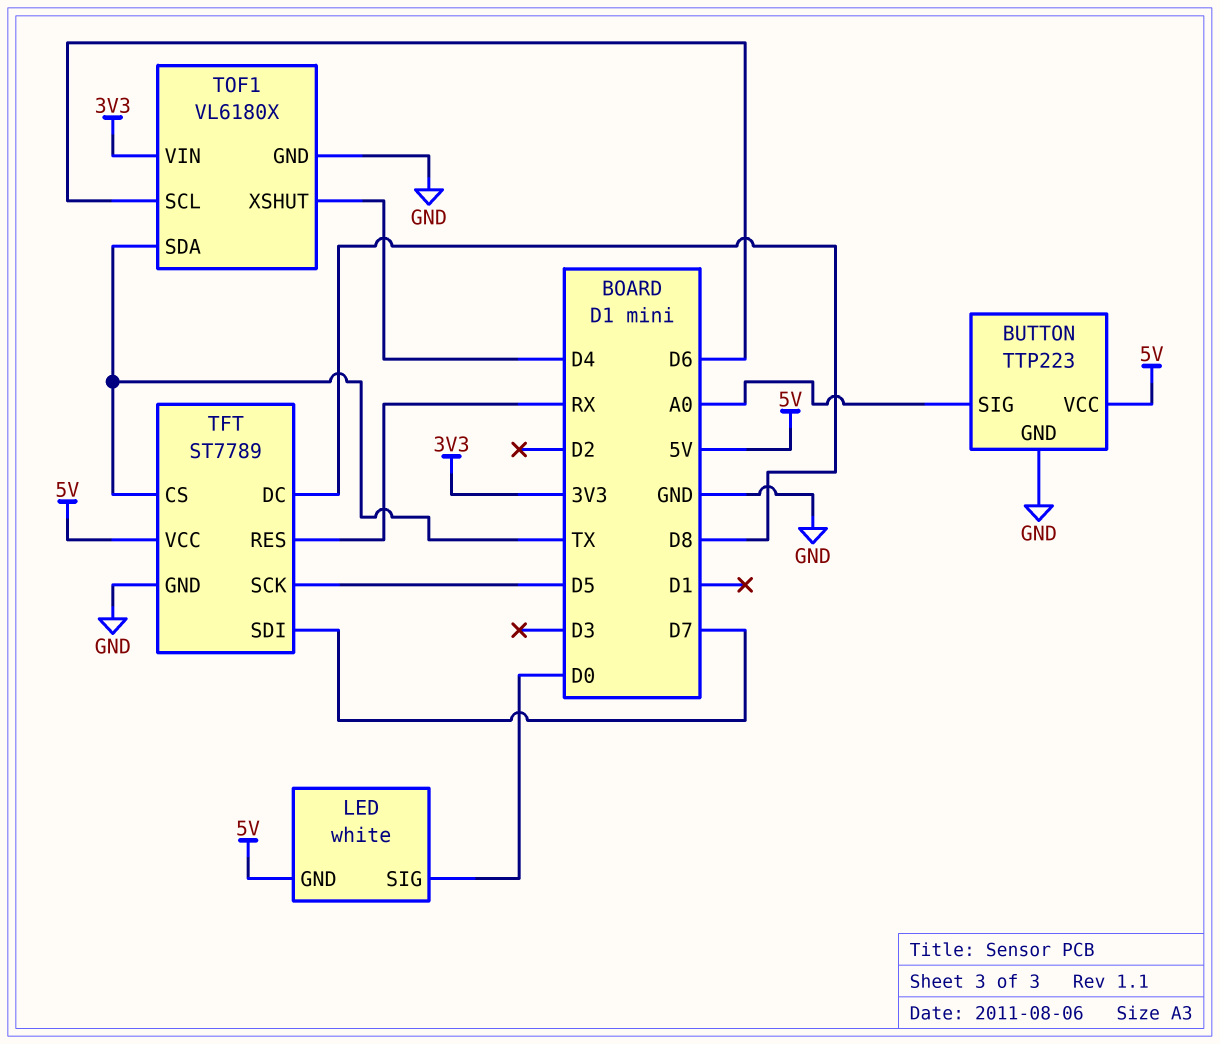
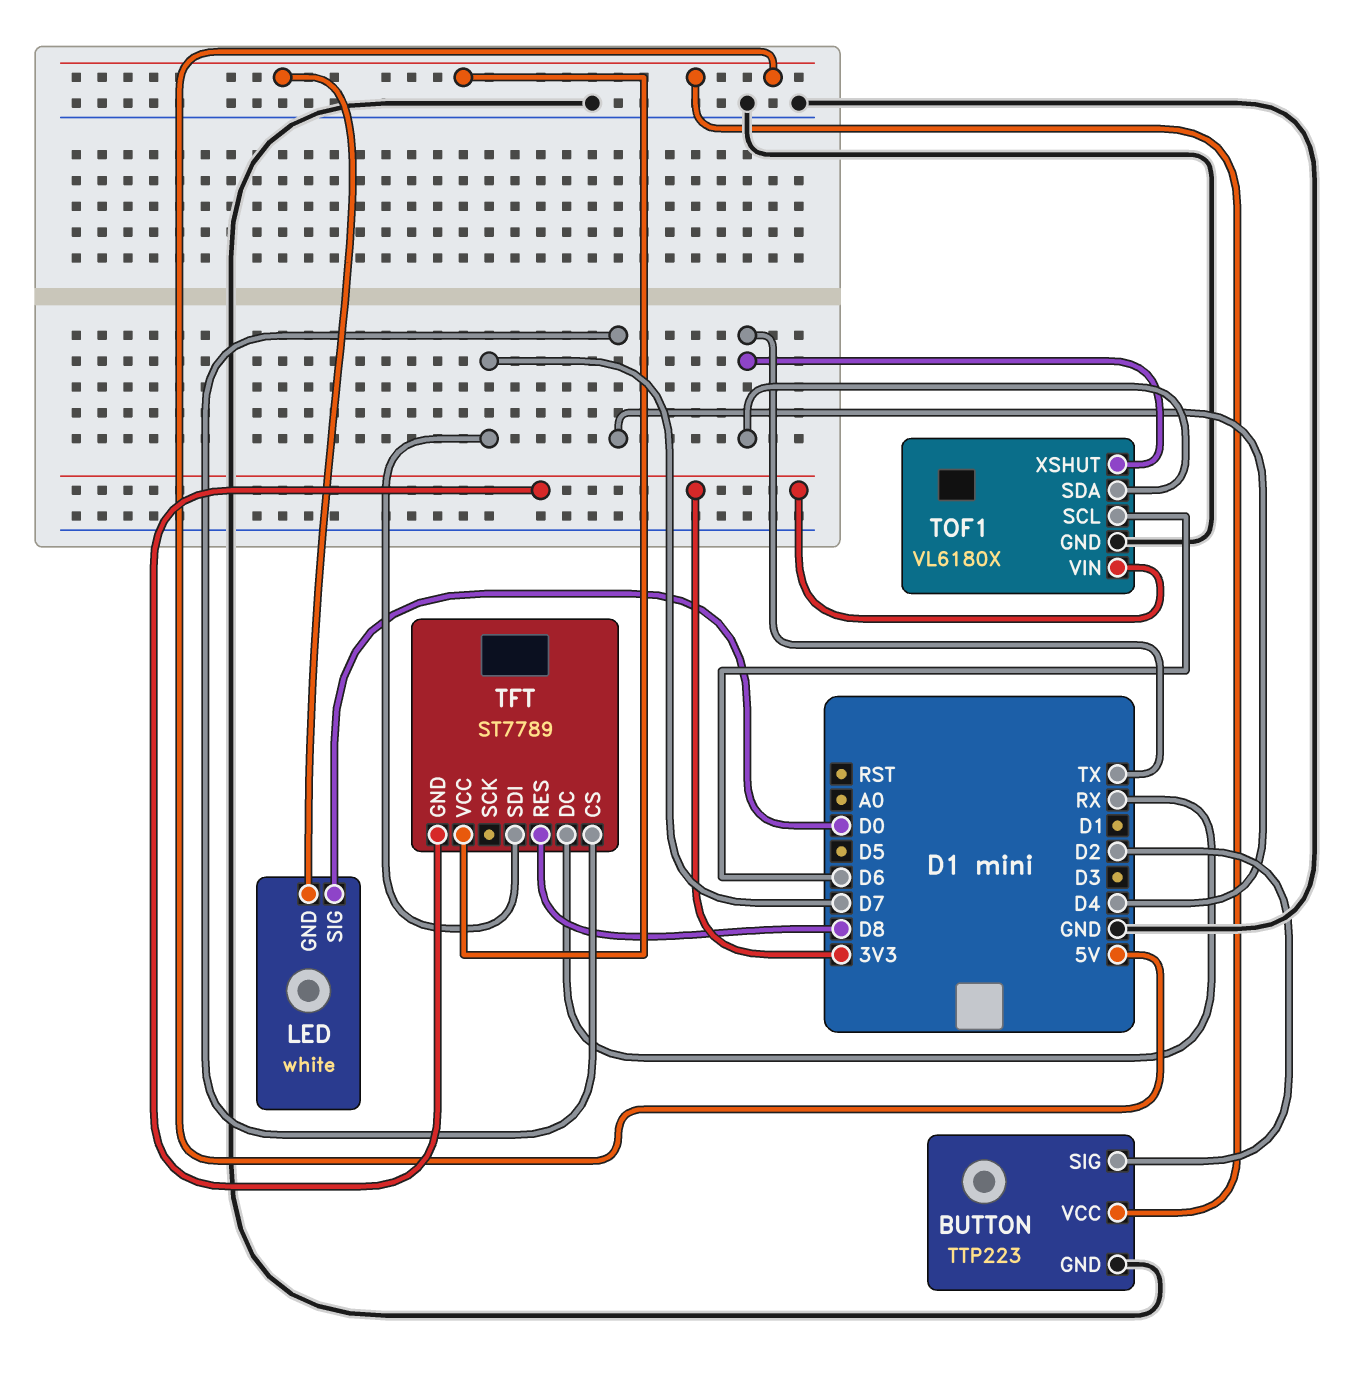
BUTTON pin SIG: A0 -> D2
TFT pin CS: TX -> D4
TFT pin DC: D8 -> RX
TFT pin GND: GND -> 3V3
TFT pin RES: RX -> D8
TFT pin SCK: D5 -> none
TOF1 pin XSHUT: D4 -> TX

